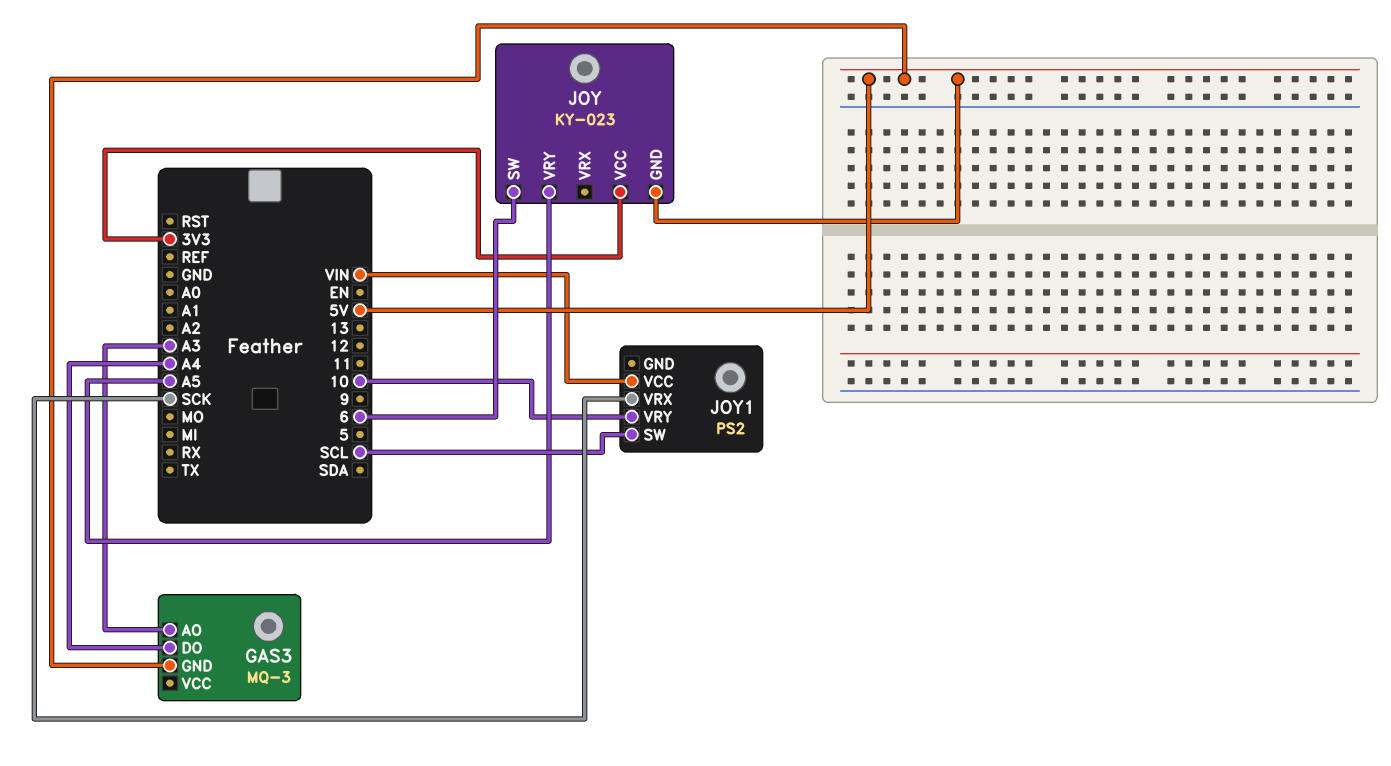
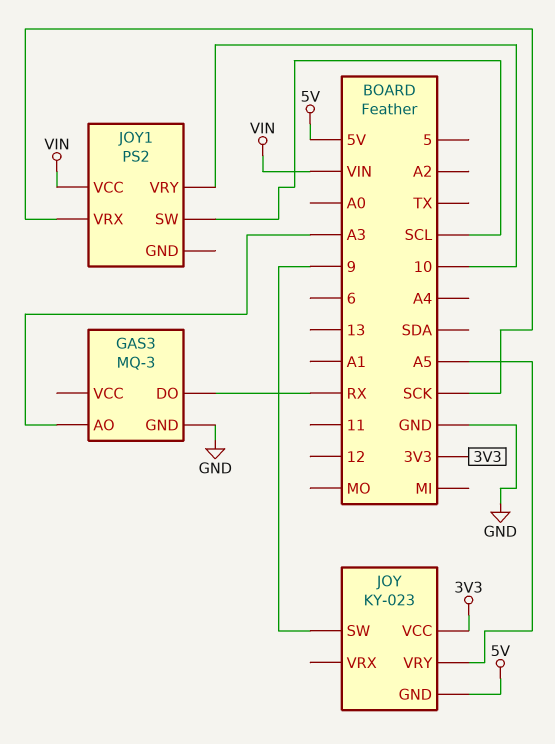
GAS3 pin DO: A4 -> RX
GAS3 pin GND: 5V -> GND
JOY pin SW: 6 -> 9

